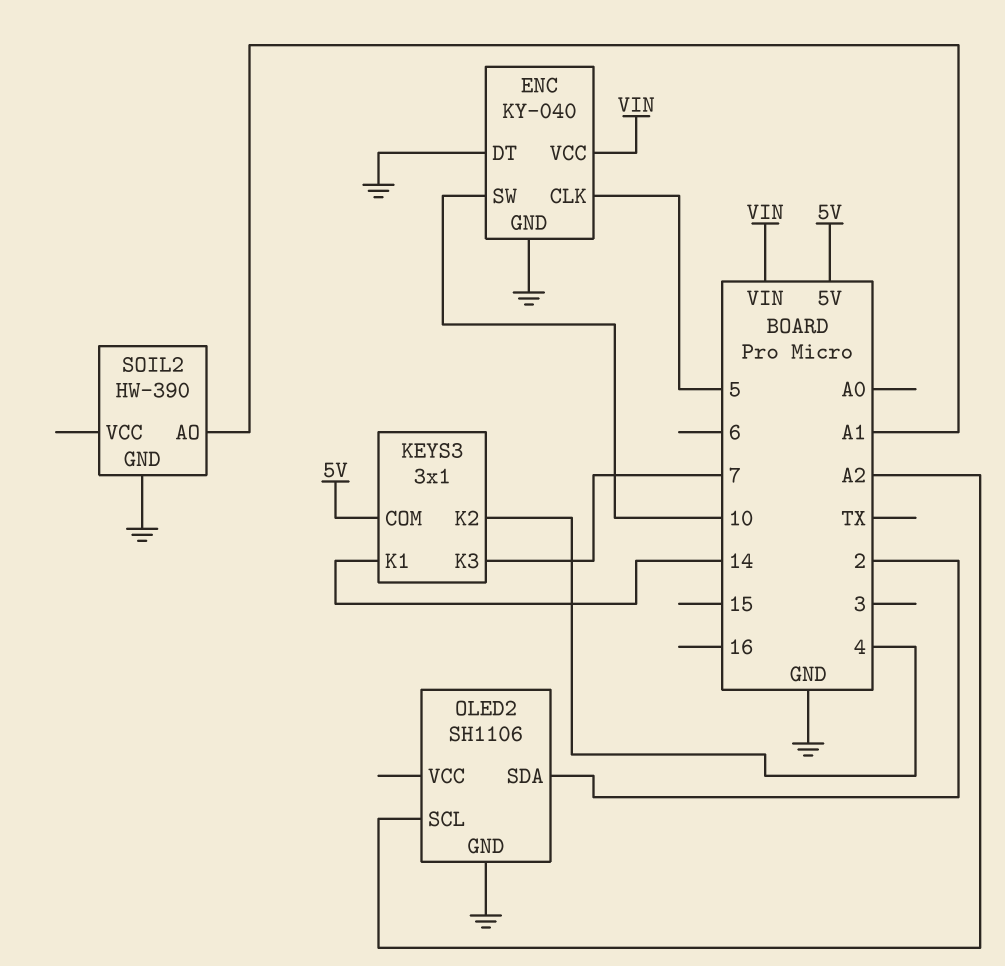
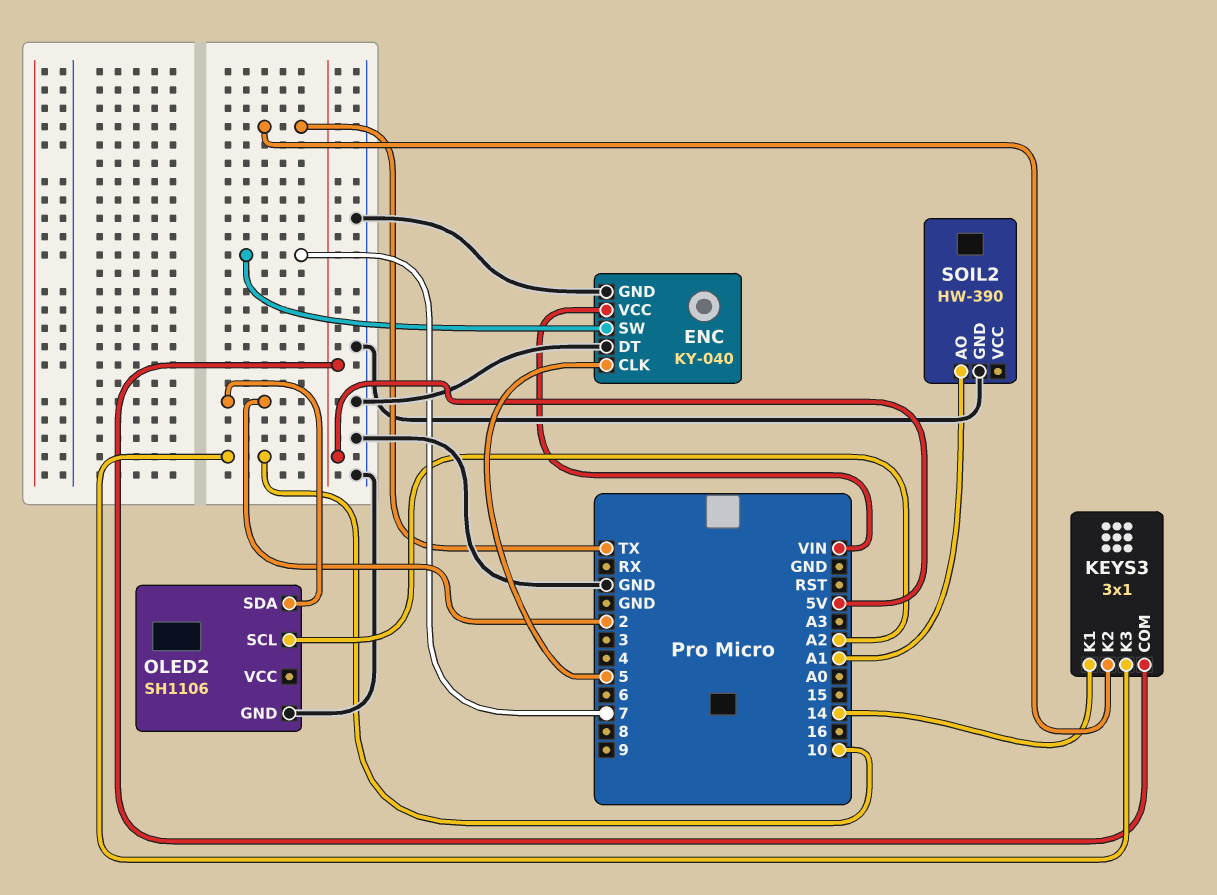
ENC pin SW: 10 -> 7
KEYS3 pin K2: 4 -> TX
KEYS3 pin K3: 7 -> 10

